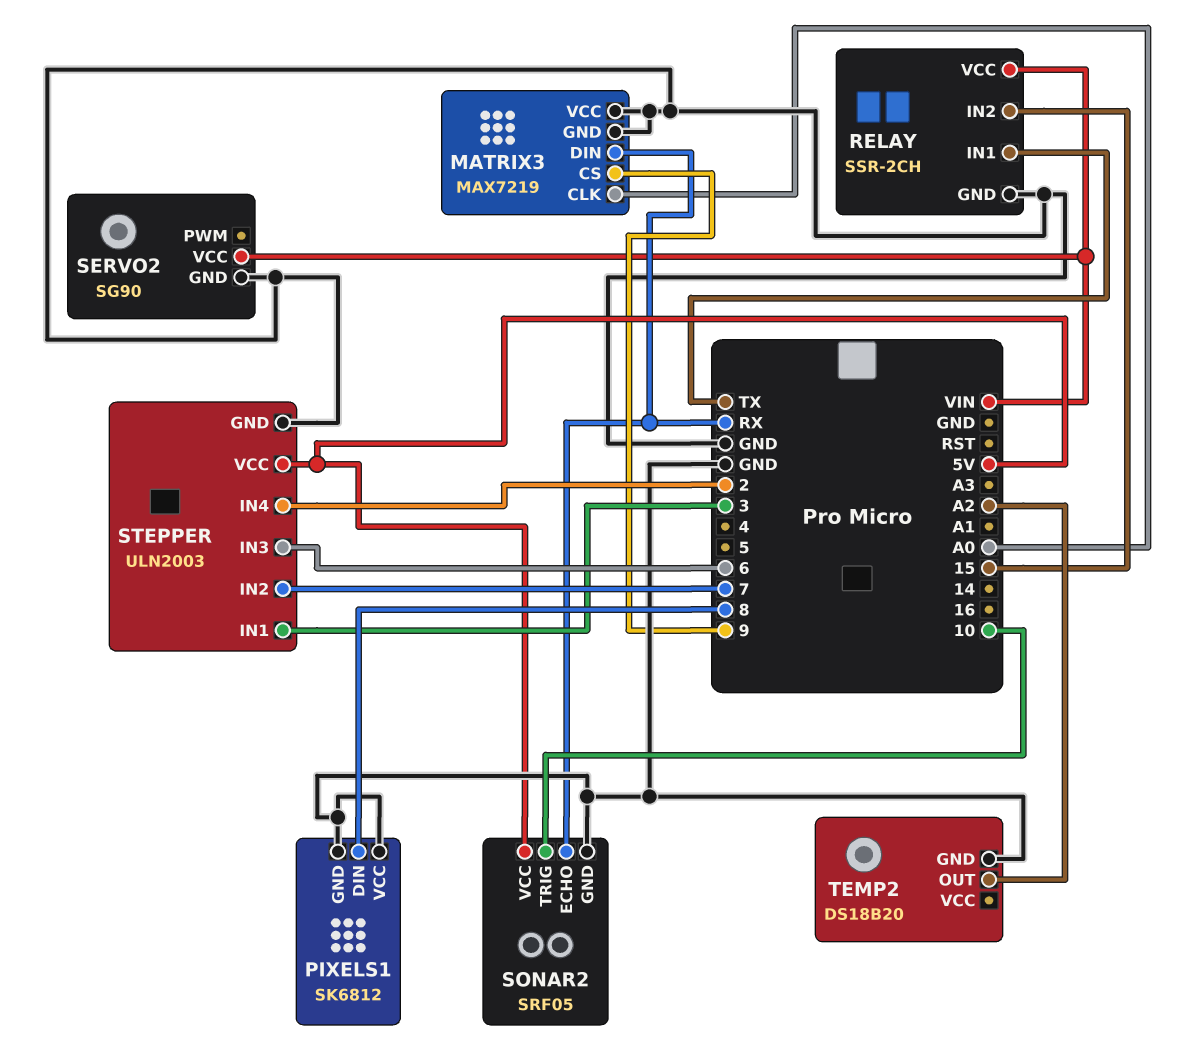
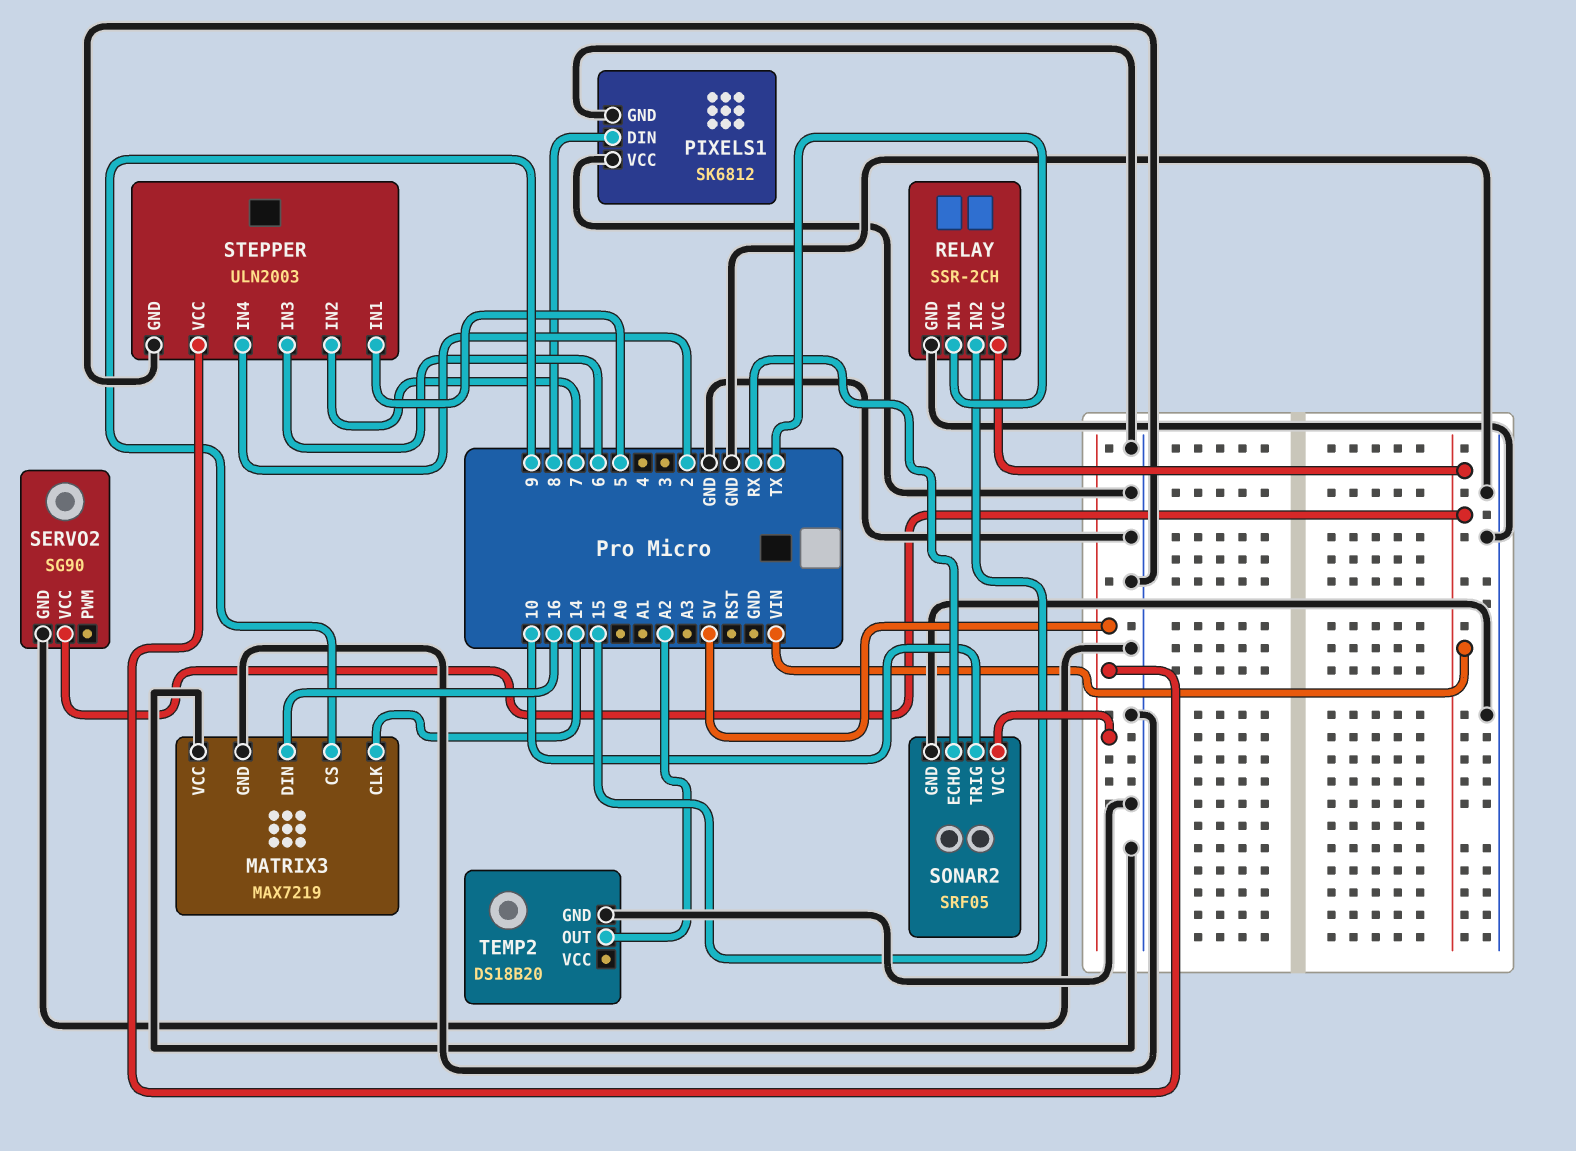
MATRIX3 pin CLK: A0 -> 14
MATRIX3 pin DIN: RX -> 16
STEPPER pin IN1: 3 -> 5

